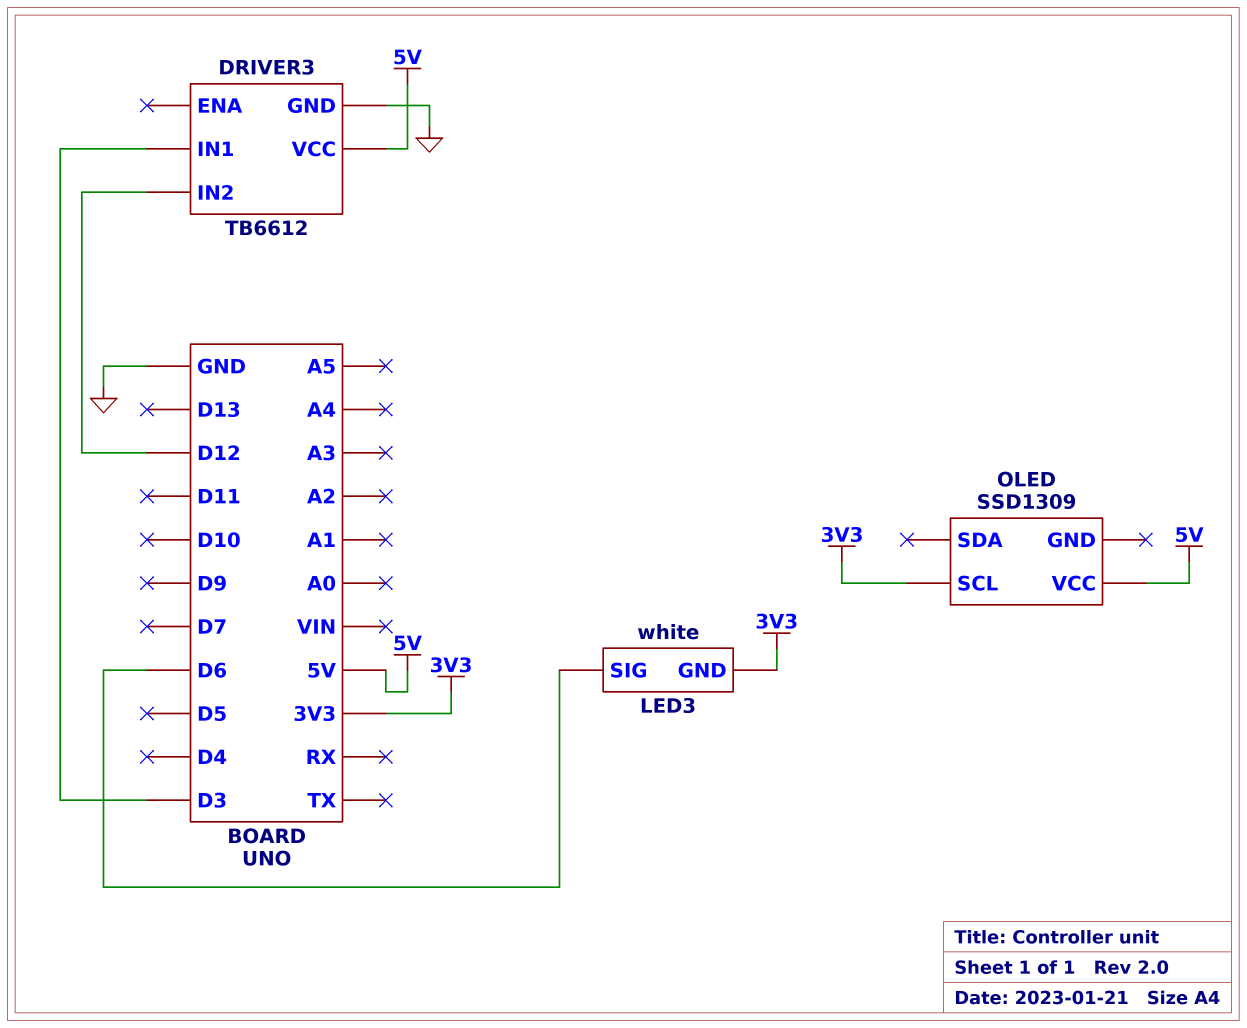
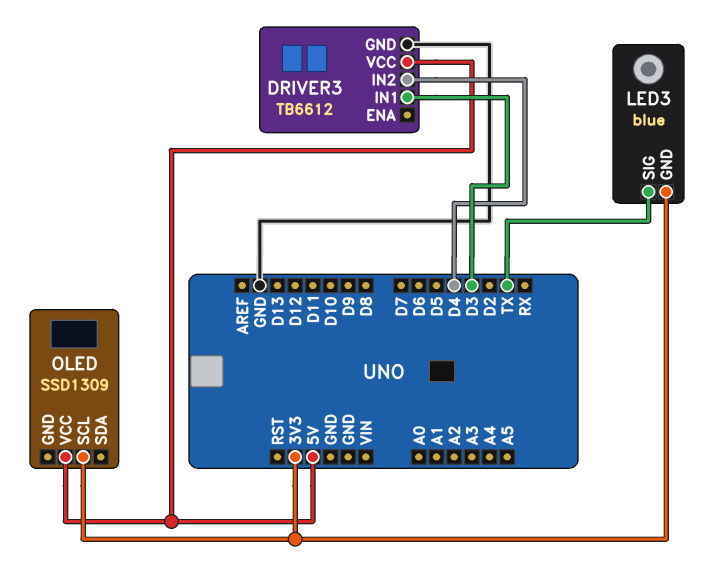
DRIVER3 pin IN2: D12 -> D4
LED3: white -> blue
LED3 pin SIG: D6 -> TX

